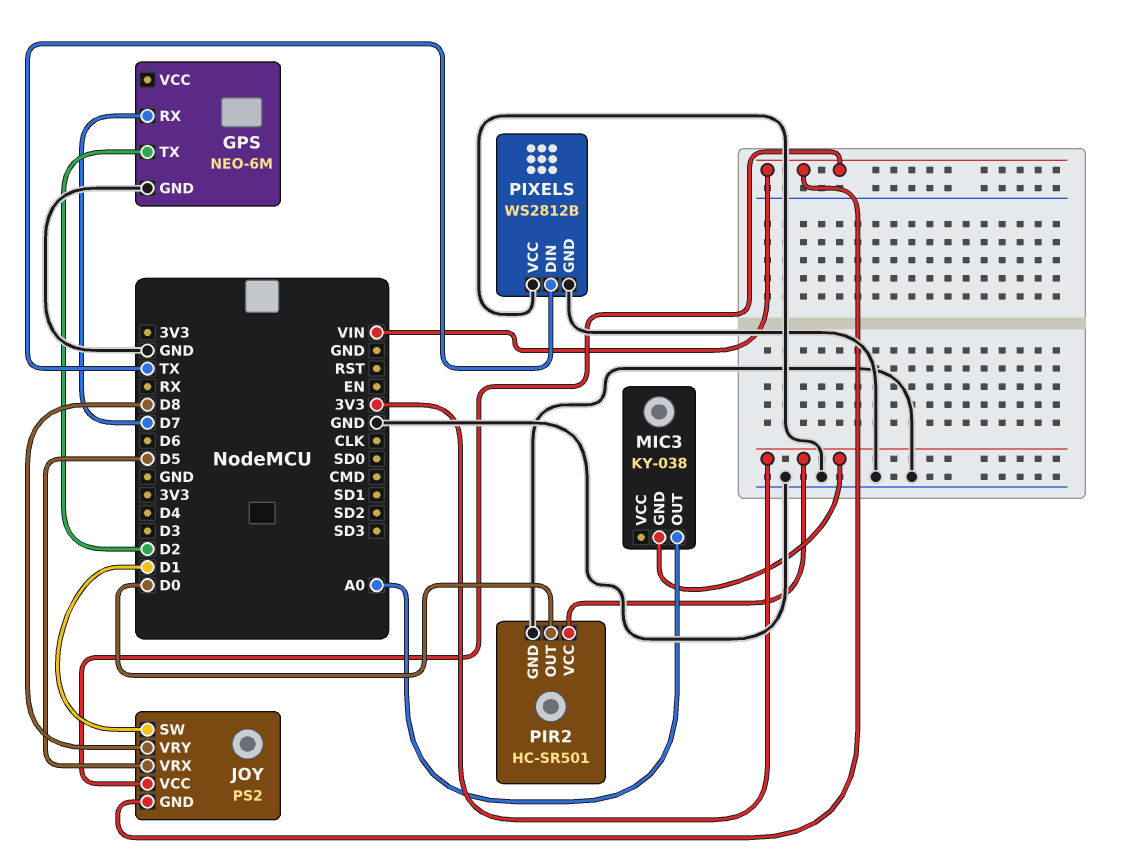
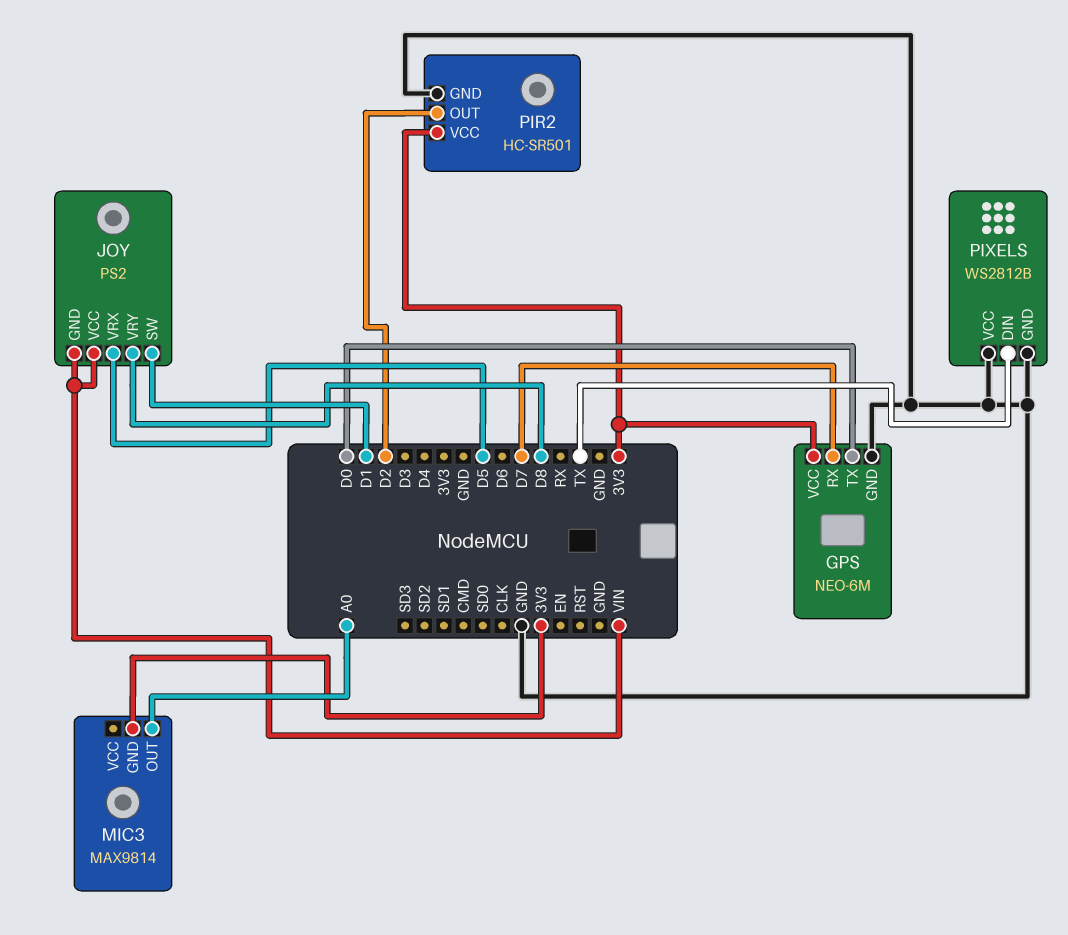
GPS pin TX: D2 -> D0
GPS pin VCC: none -> 3V3
MIC3: KY-038 -> MAX9814
PIR2 pin OUT: D0 -> D2

